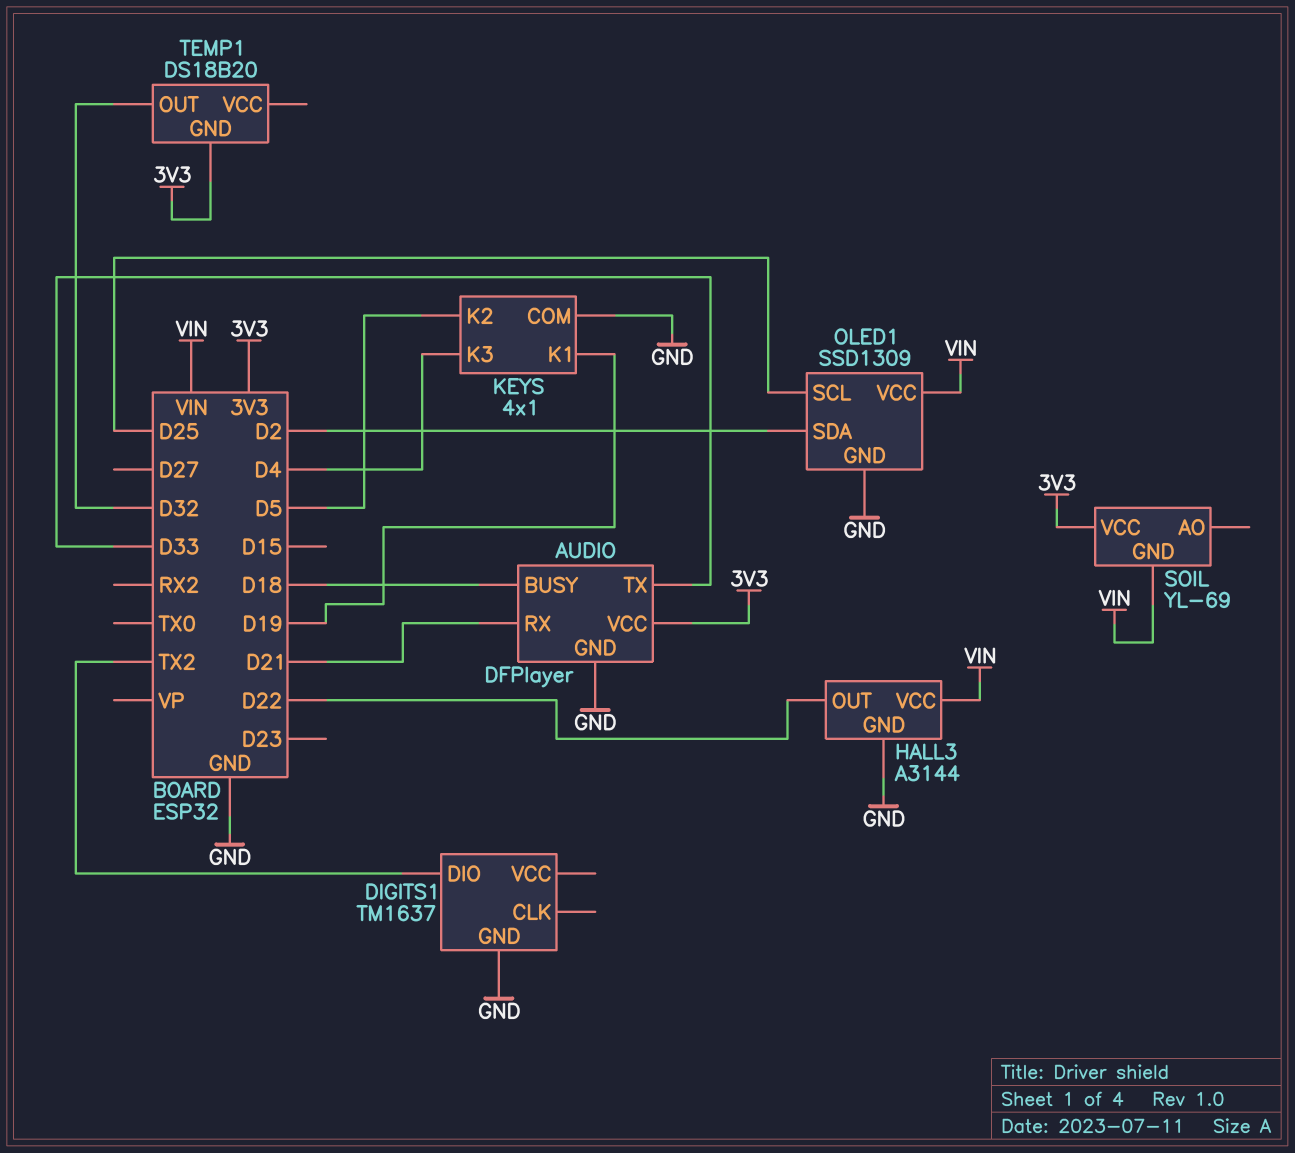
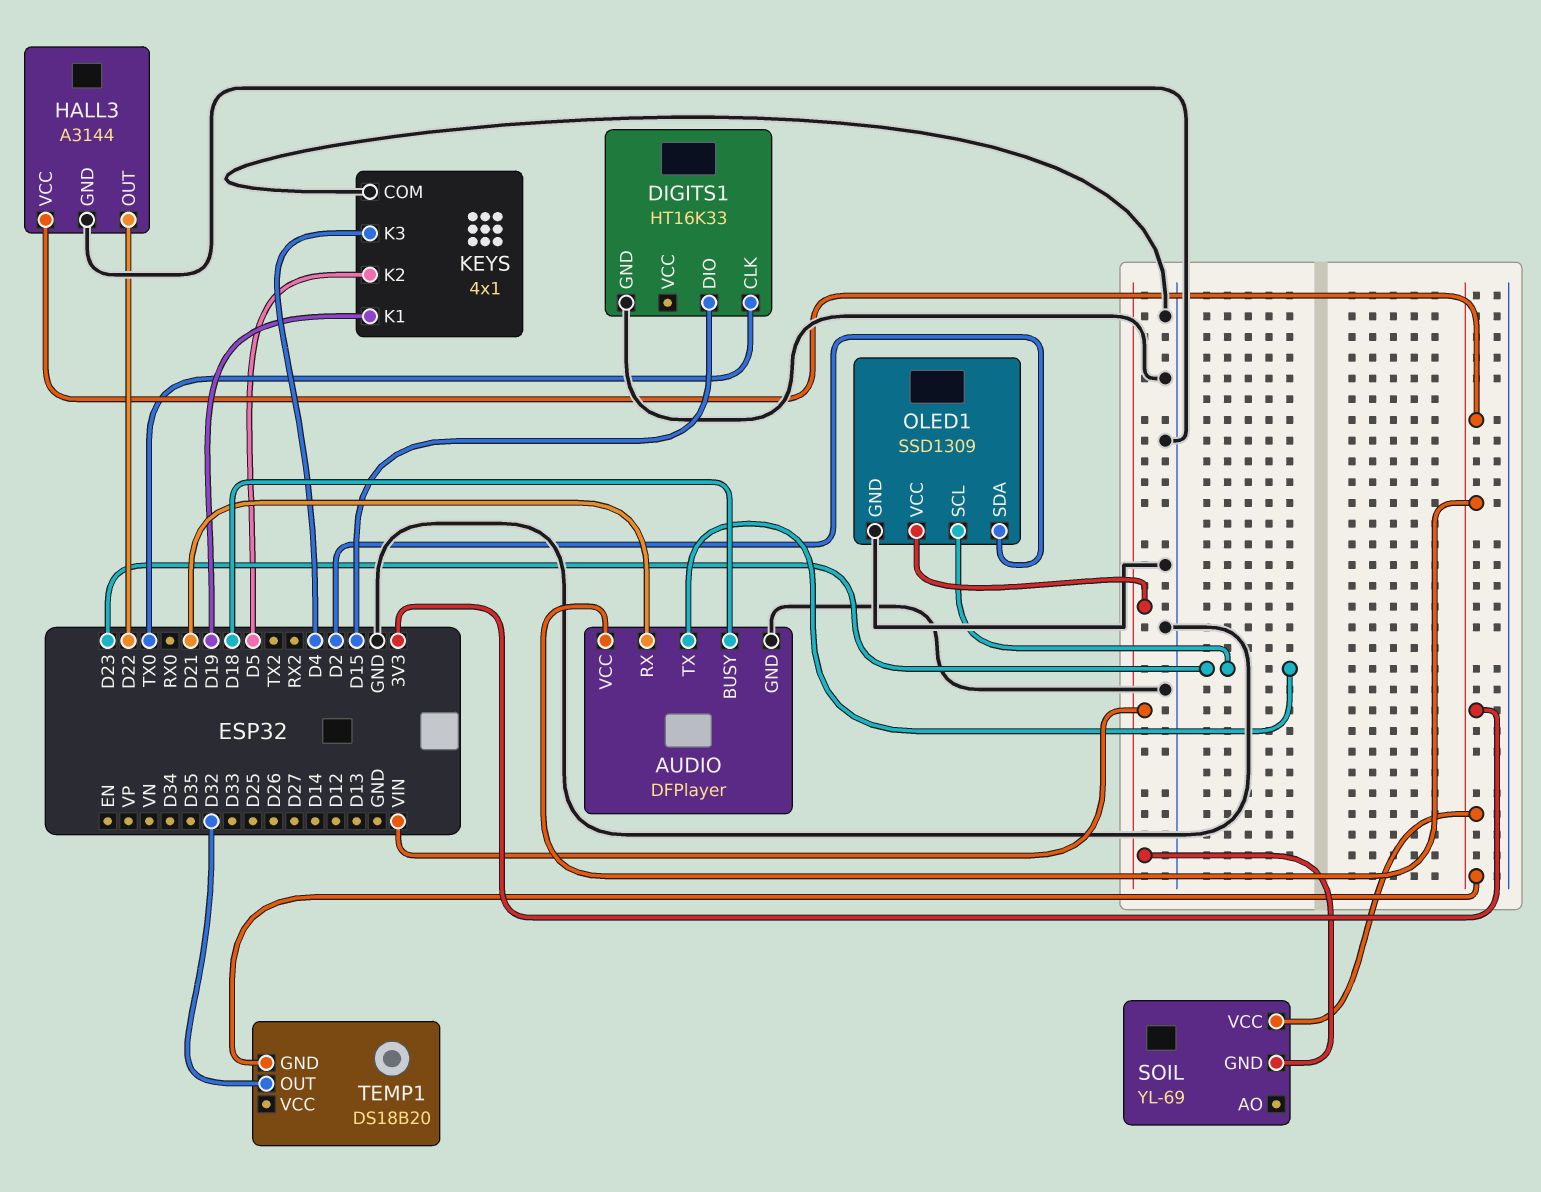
AUDIO pin TX: D33 -> D23
DIGITS1: TM1637 -> HT16K33
DIGITS1 pin CLK: none -> TX0
DIGITS1 pin DIO: TX2 -> D15
HALL3 pin VCC: VIN -> 3V3
OLED1 pin SCL: D25 -> D23

